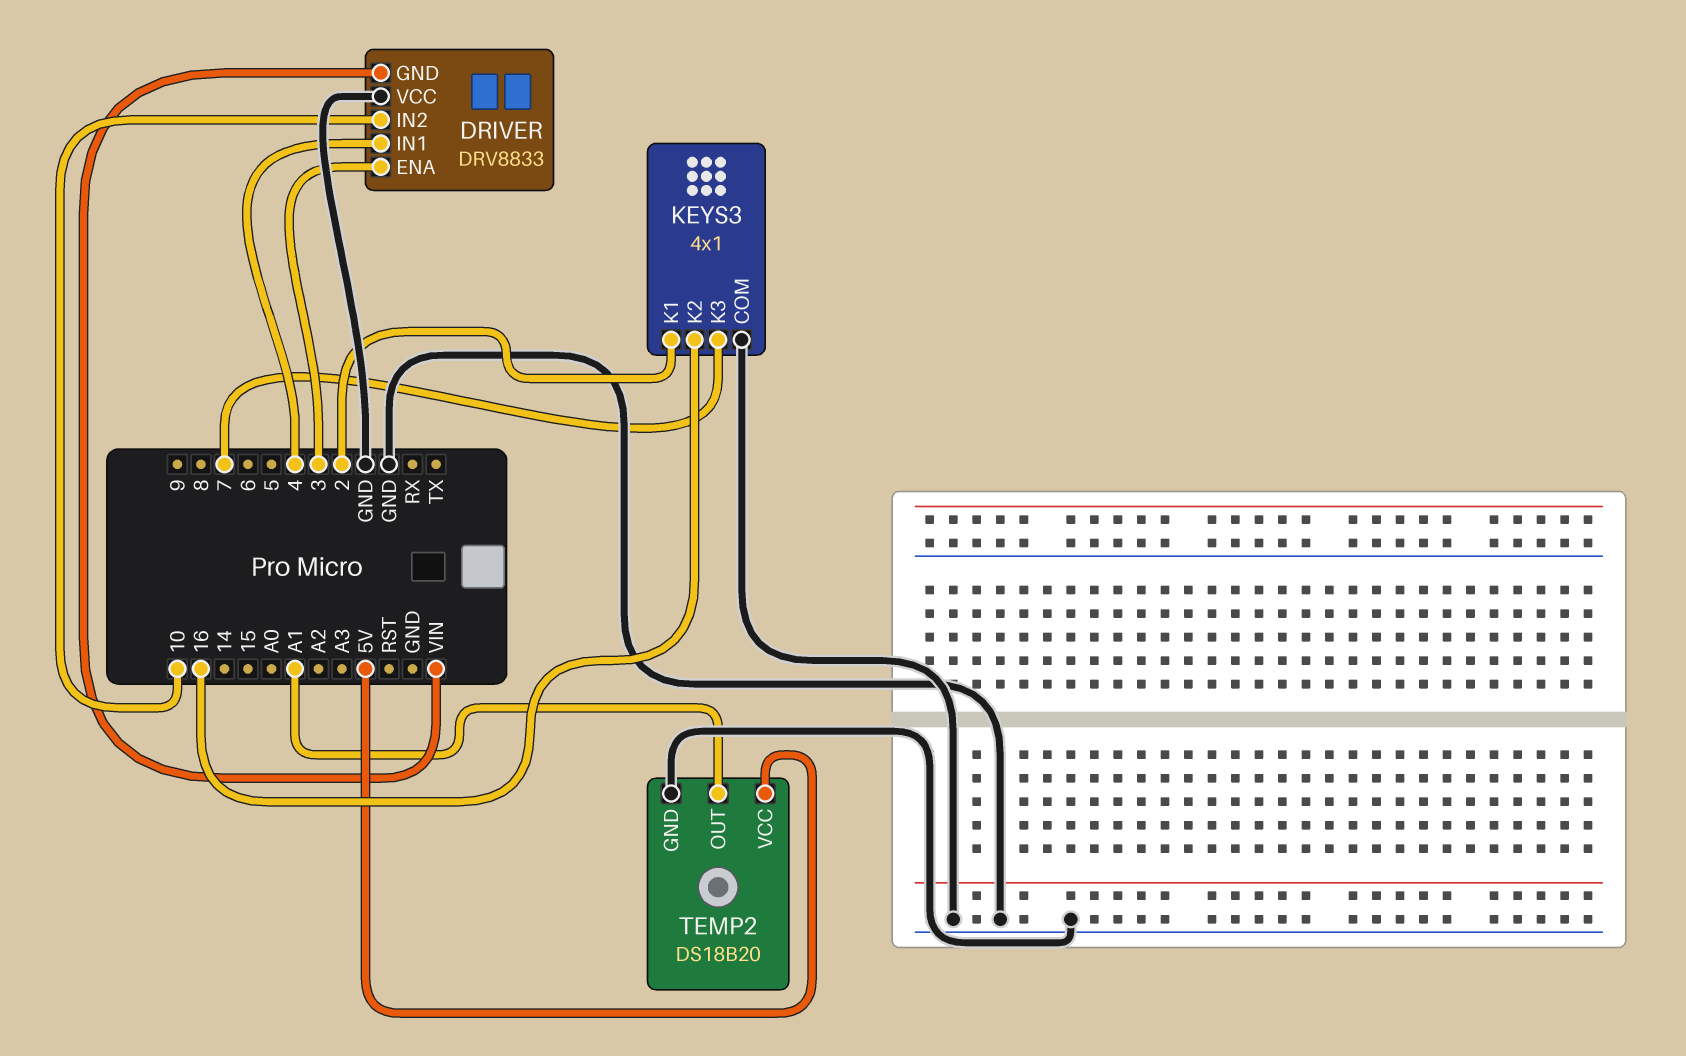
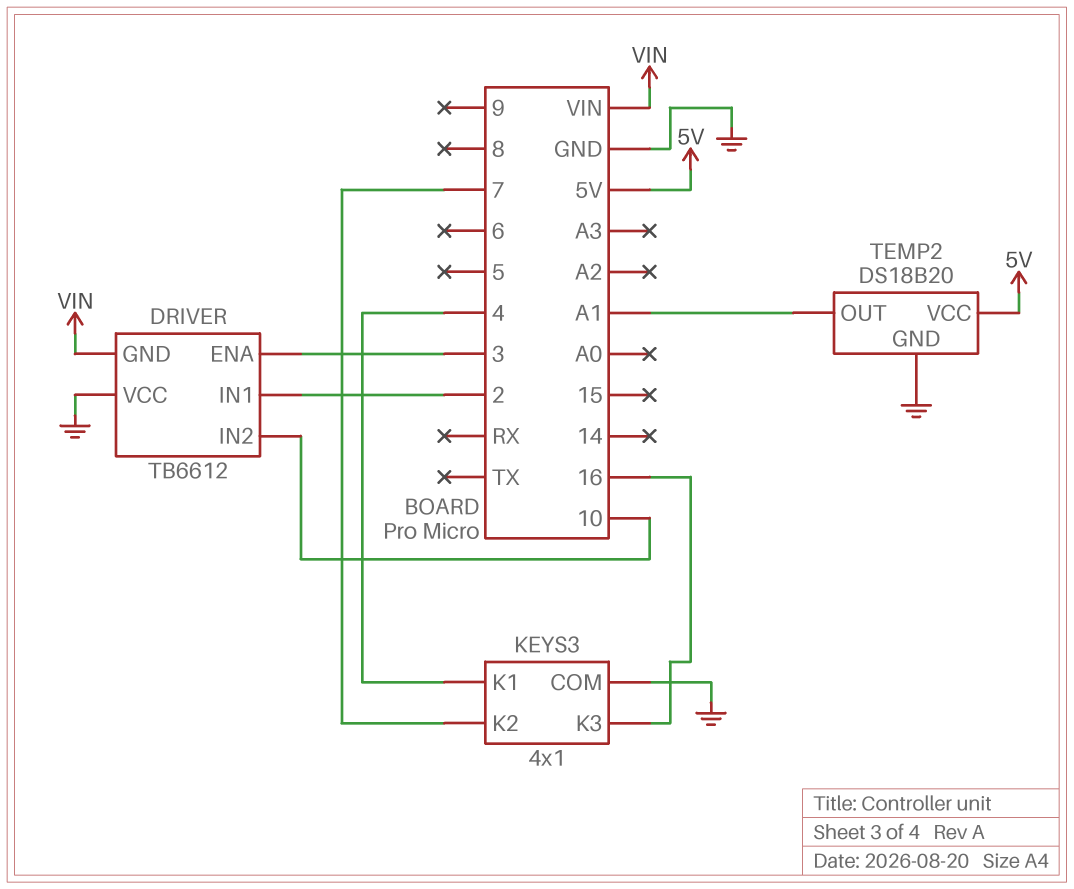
DRIVER: DRV8833 -> TB6612
DRIVER pin IN1: 4 -> 2
KEYS3 pin K1: 2 -> 4
KEYS3 pin K2: 16 -> 7
KEYS3 pin K3: 7 -> 16

